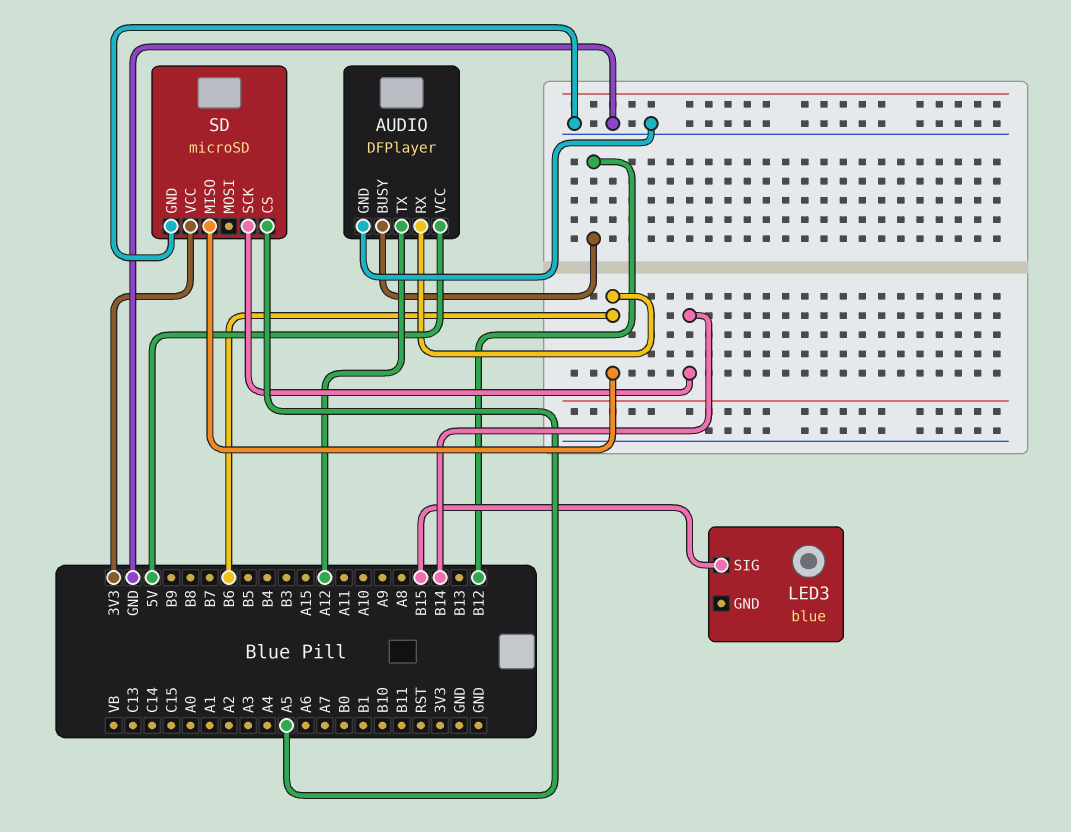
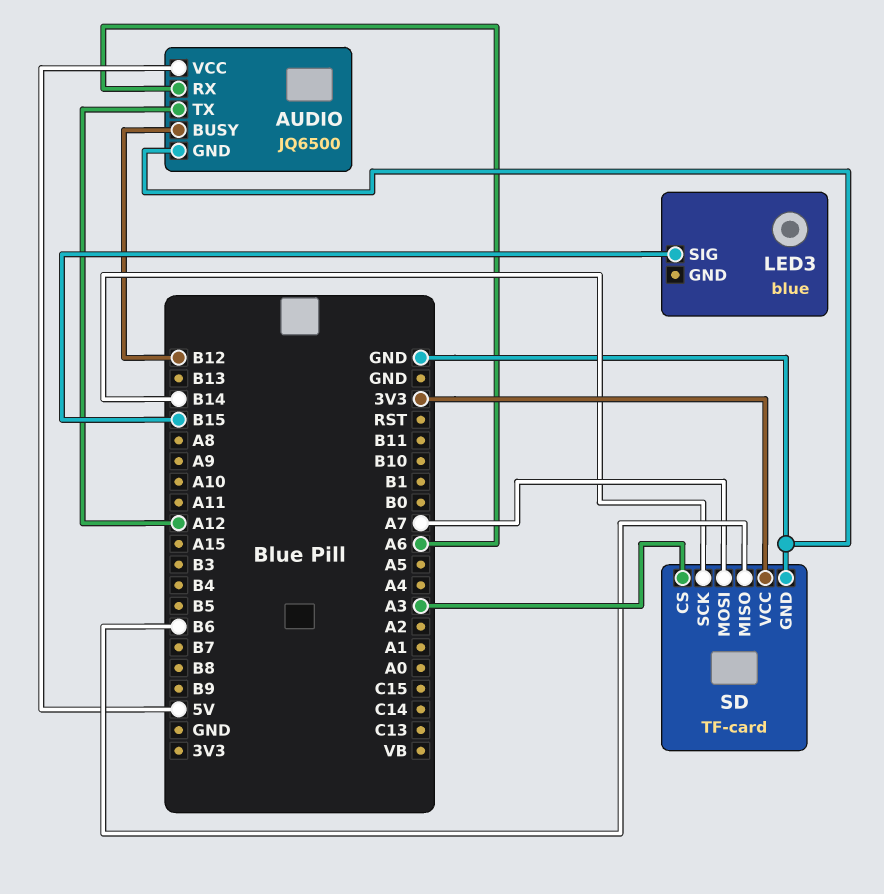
AUDIO: DFPlayer -> JQ6500
AUDIO pin RX: B6 -> A6
SD: microSD -> TF-card
SD pin CS: A5 -> A3
SD pin MOSI: none -> A7

